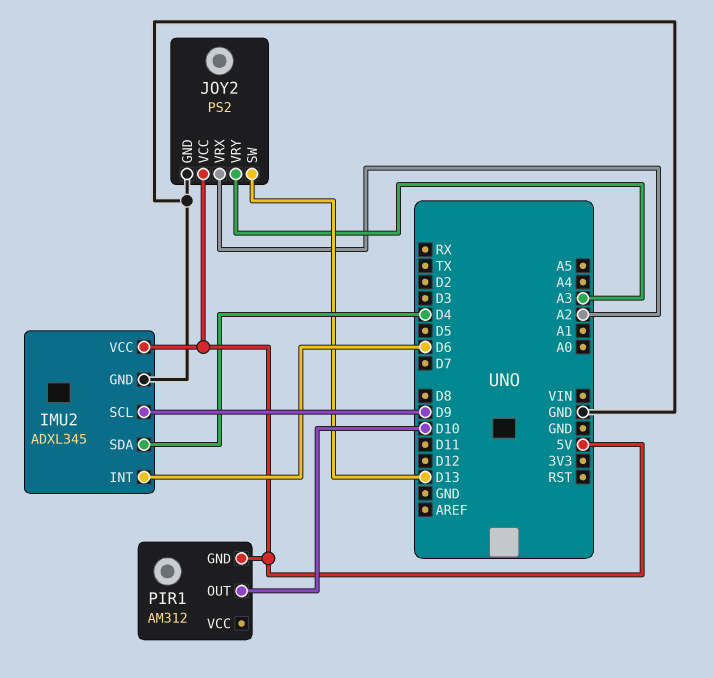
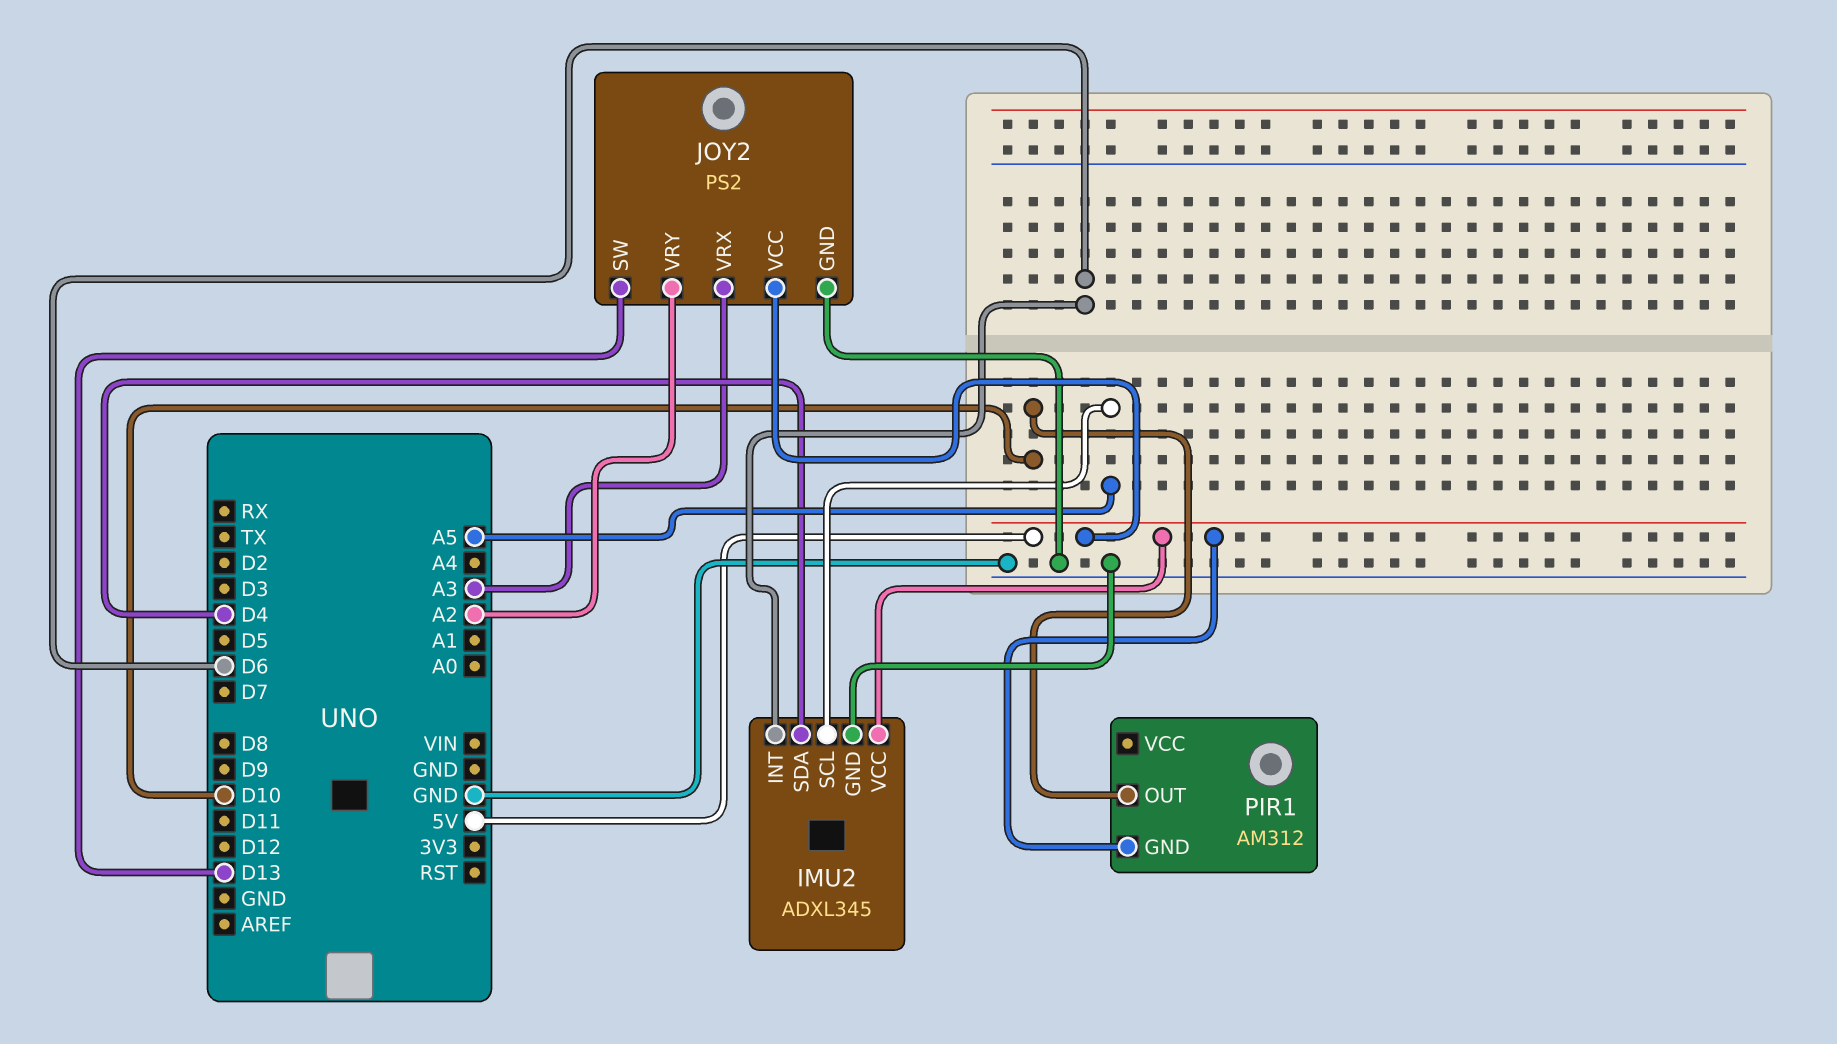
IMU2 pin SCL: D9 -> A5
JOY2 pin VRX: A2 -> A3
JOY2 pin VRY: A3 -> A2

